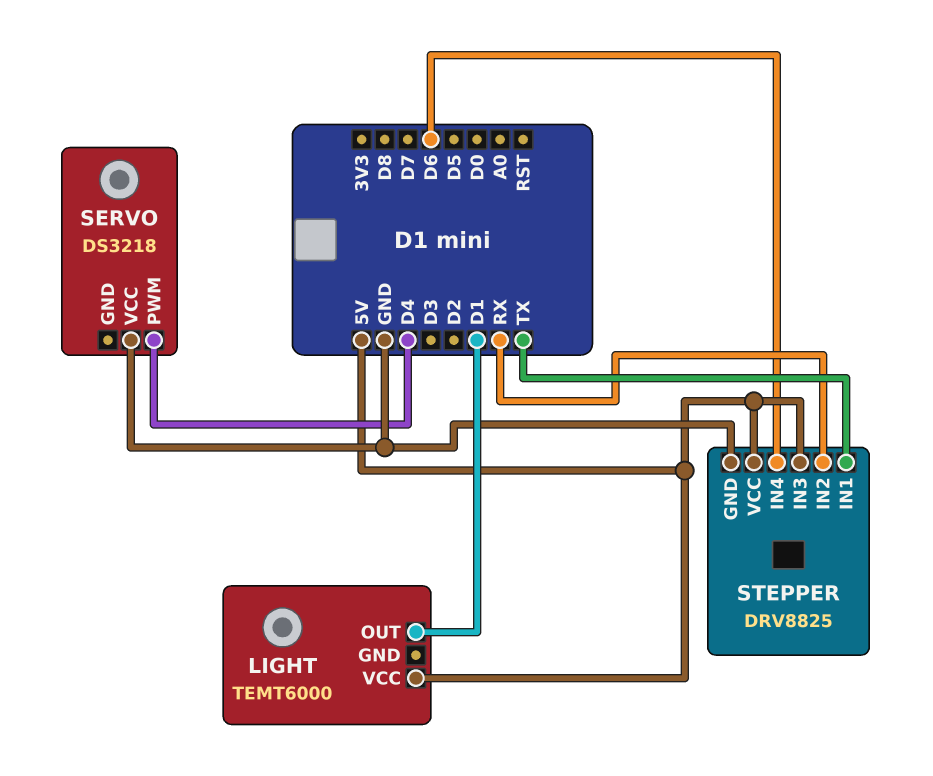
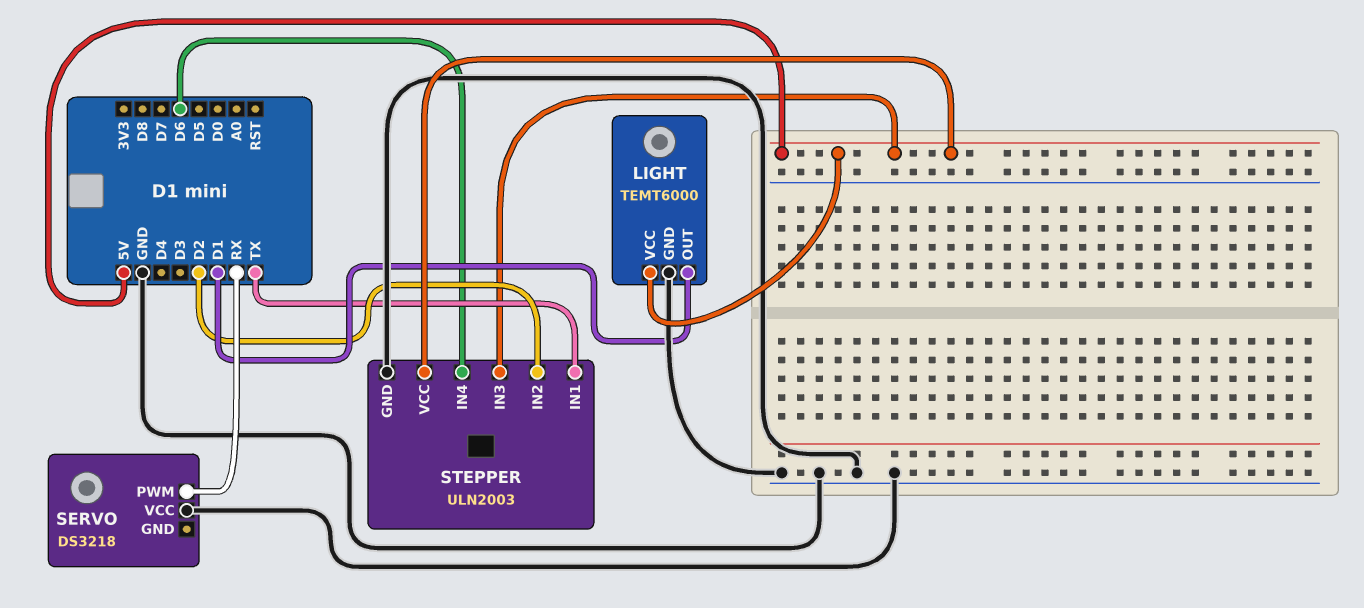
LIGHT pin GND: none -> GND
SERVO pin PWM: D4 -> RX
STEPPER: DRV8825 -> ULN2003
STEPPER pin IN2: RX -> D2

